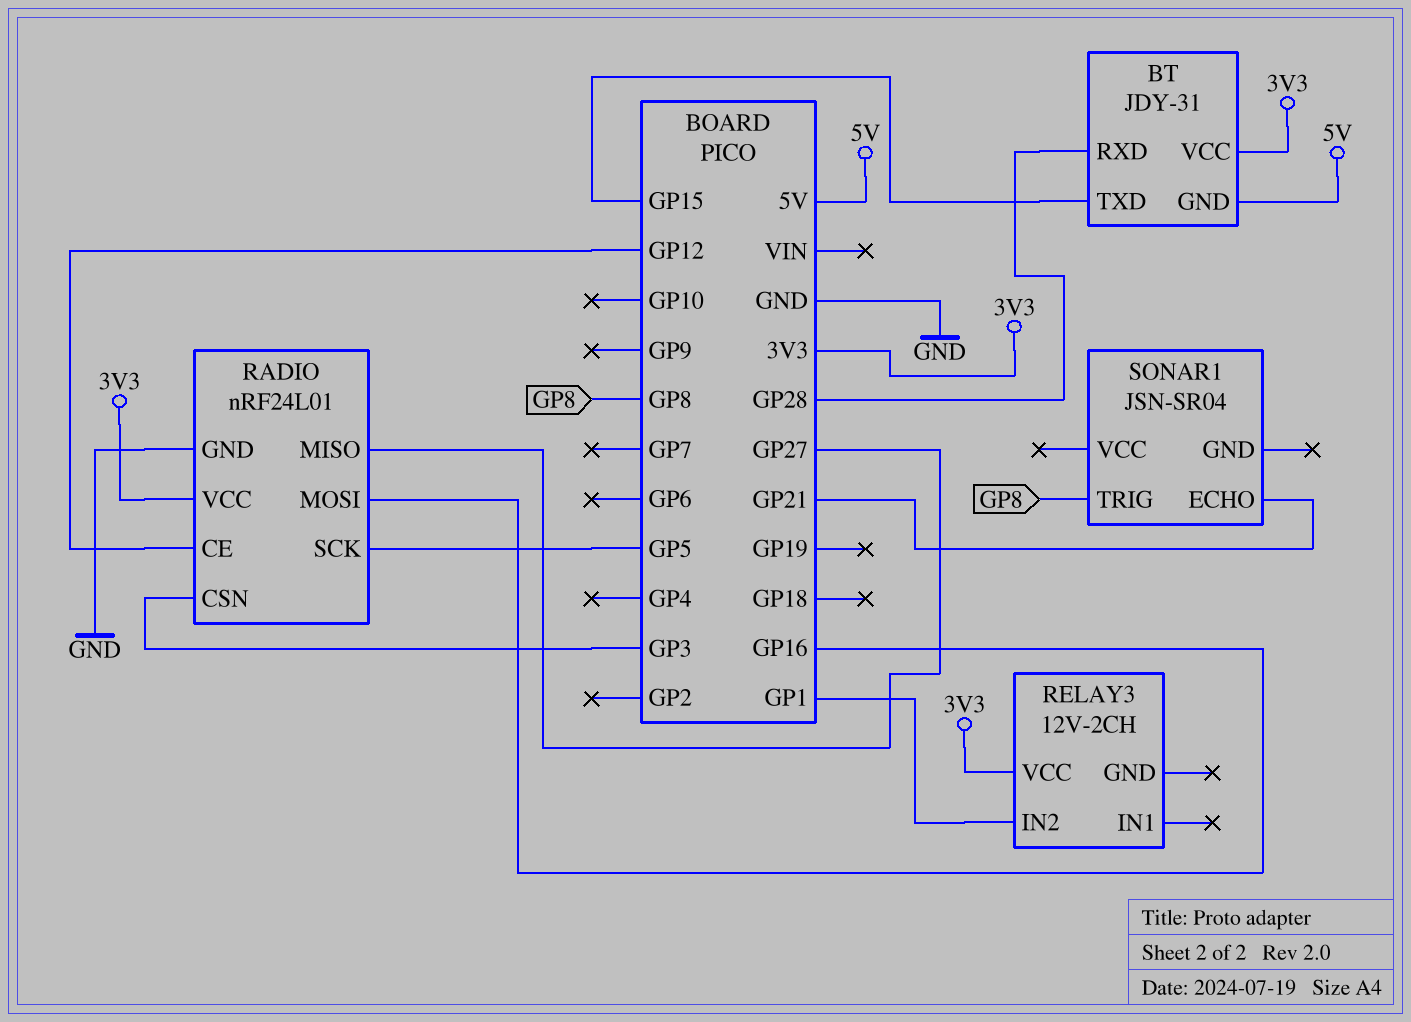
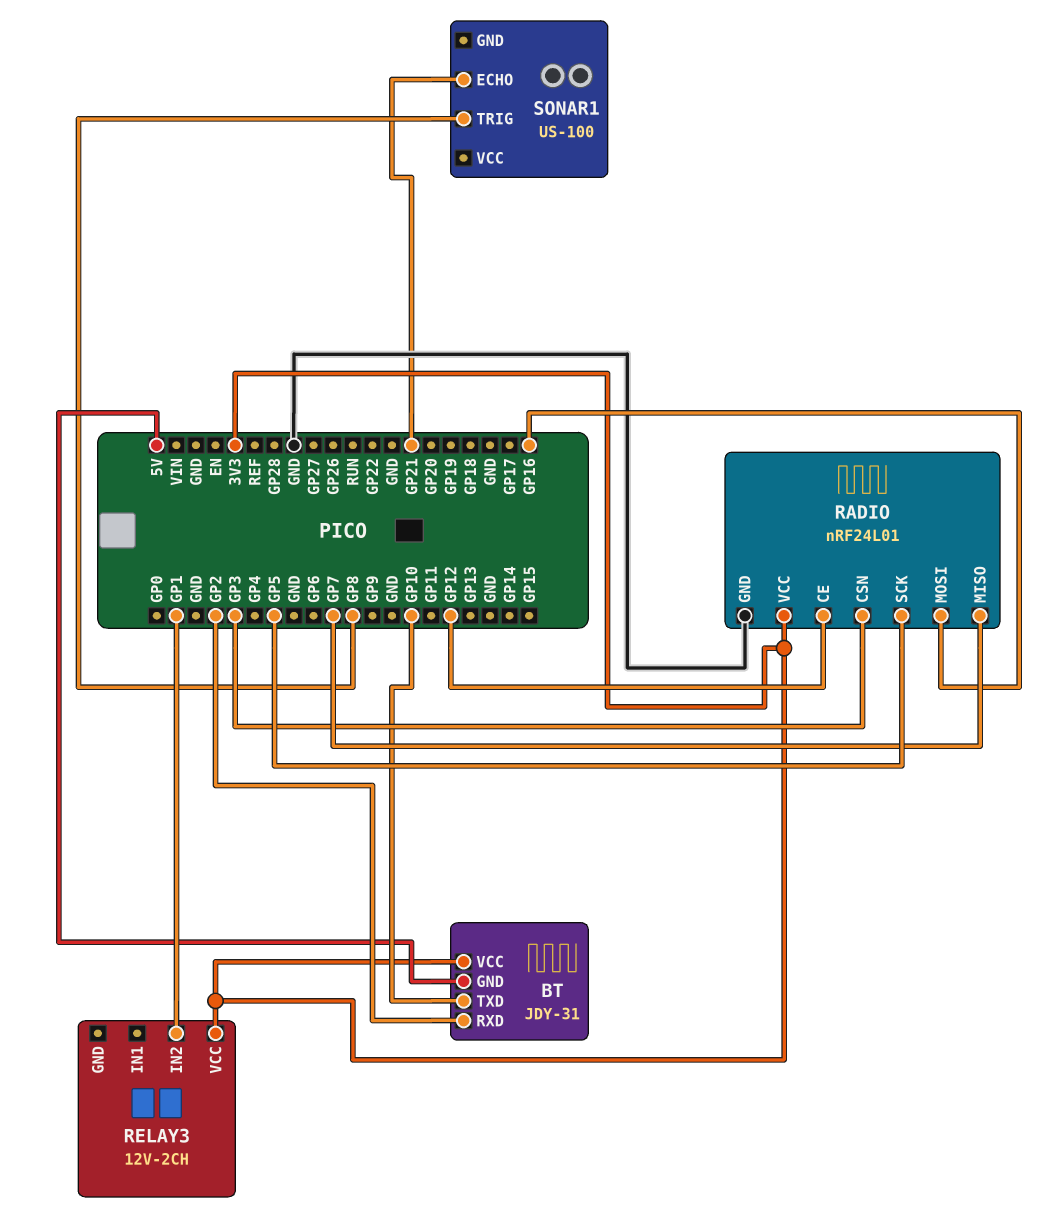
BT pin RXD: GP28 -> GP2
BT pin TXD: GP15 -> GP10
RADIO pin MISO: GP27 -> GP7
SONAR1: JSN-SR04 -> US-100

